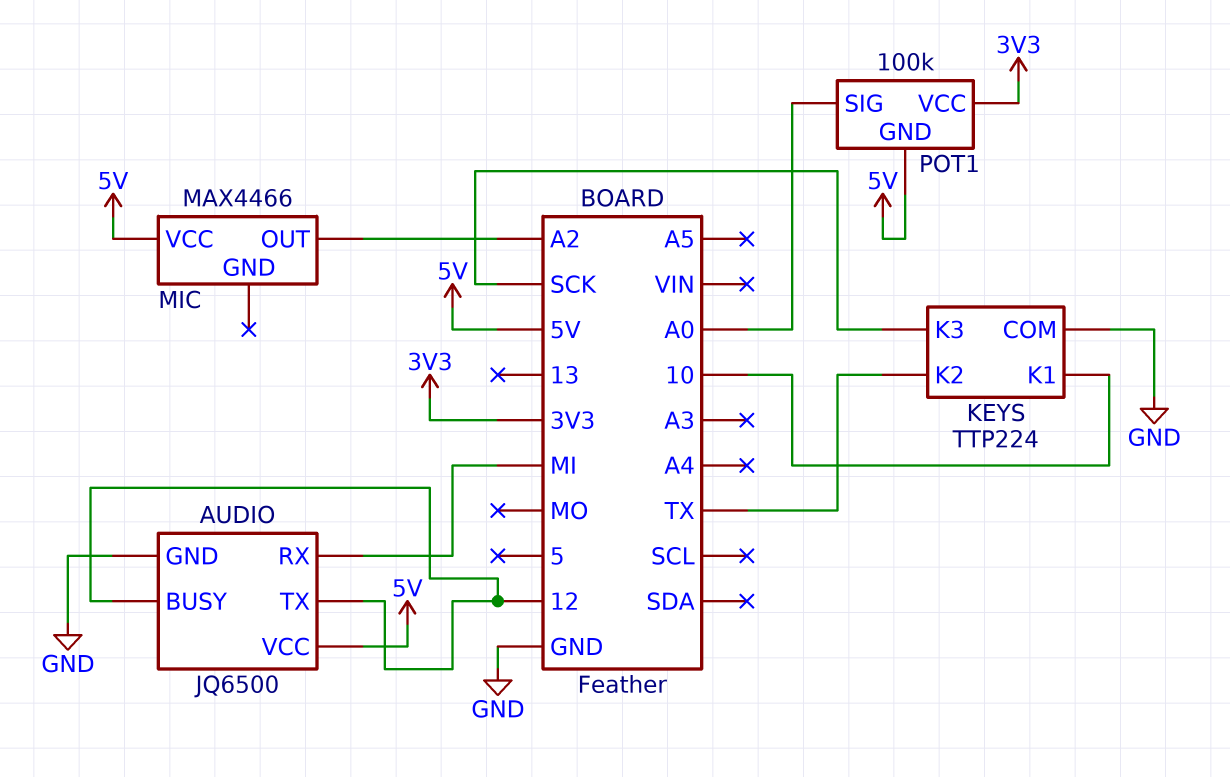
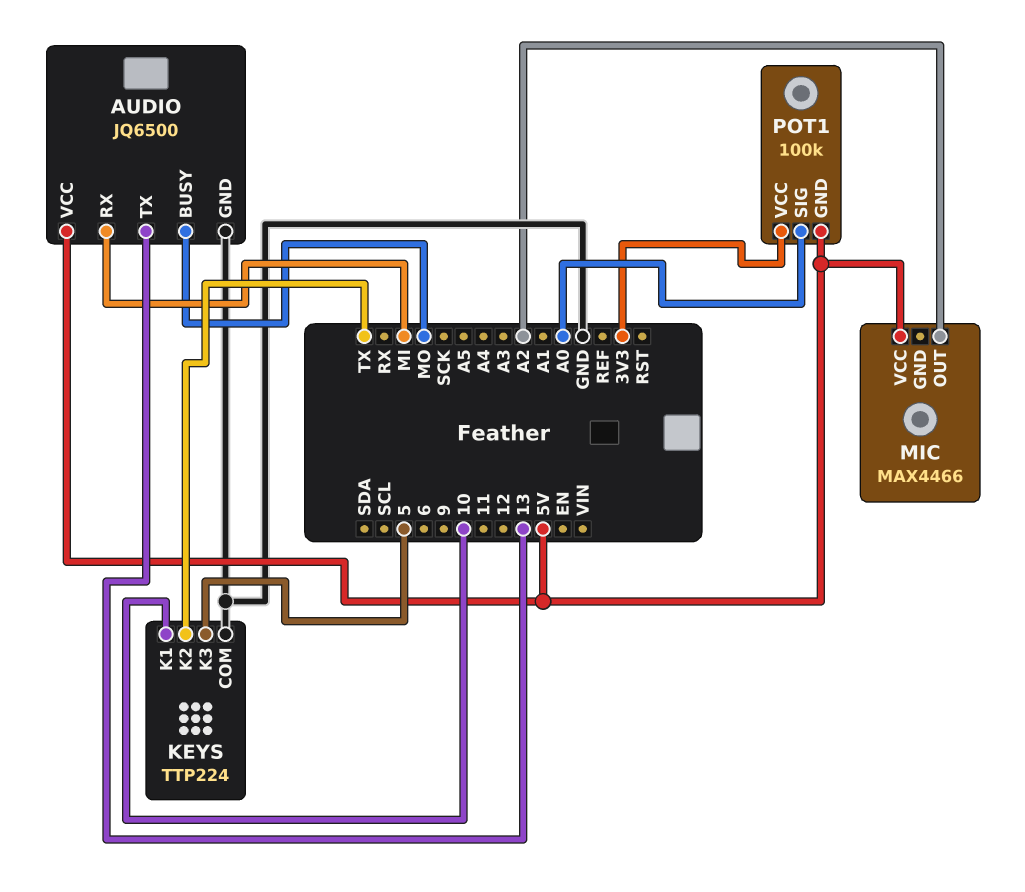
AUDIO pin BUSY: 12 -> MO
AUDIO pin TX: 12 -> 13
KEYS pin K3: SCK -> 5

